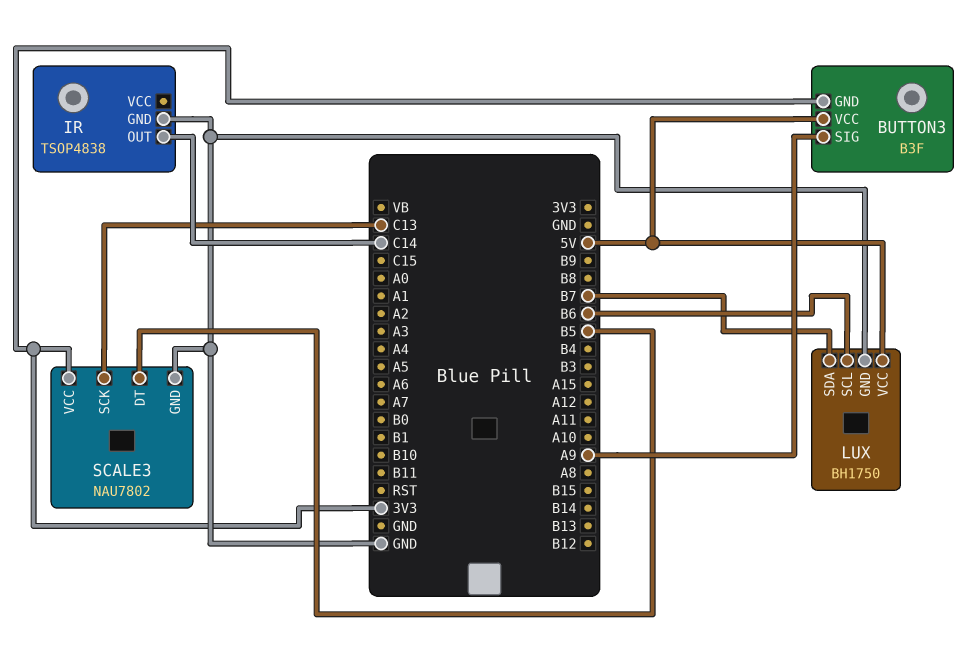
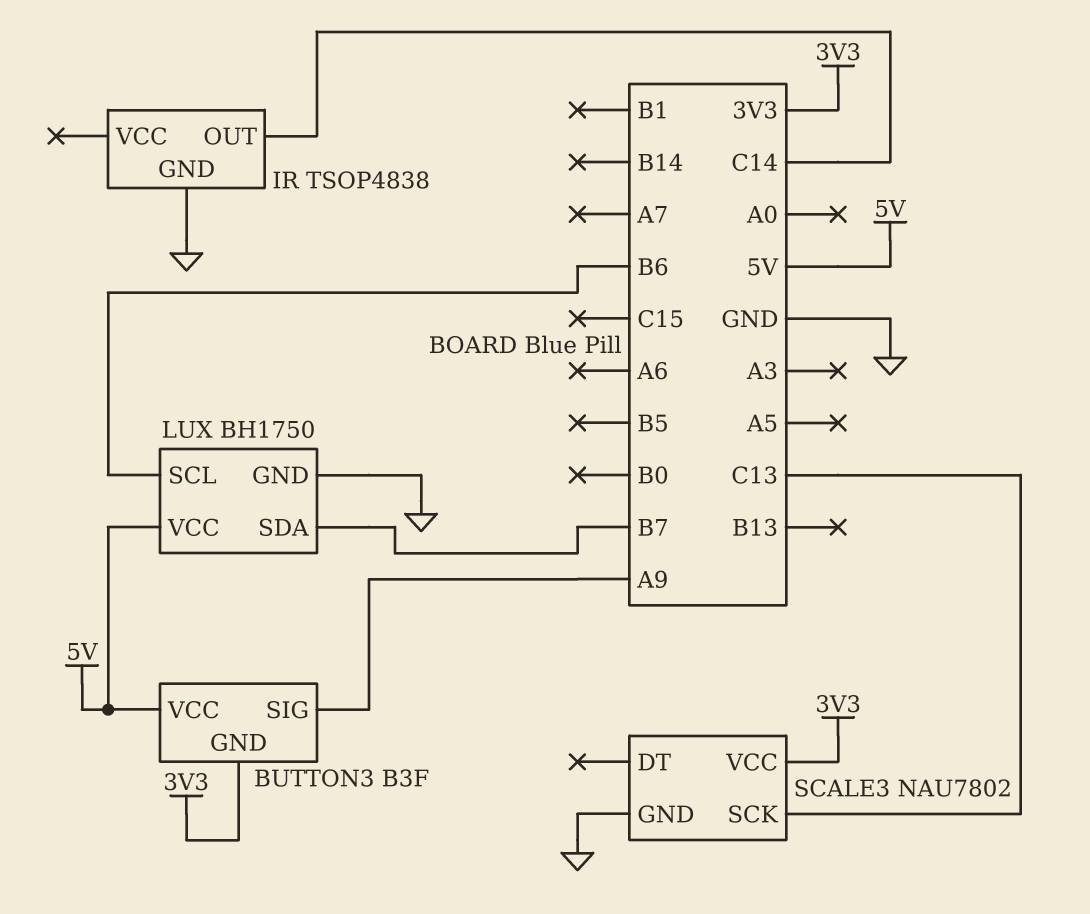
SCALE3 pin DT: B5 -> none

